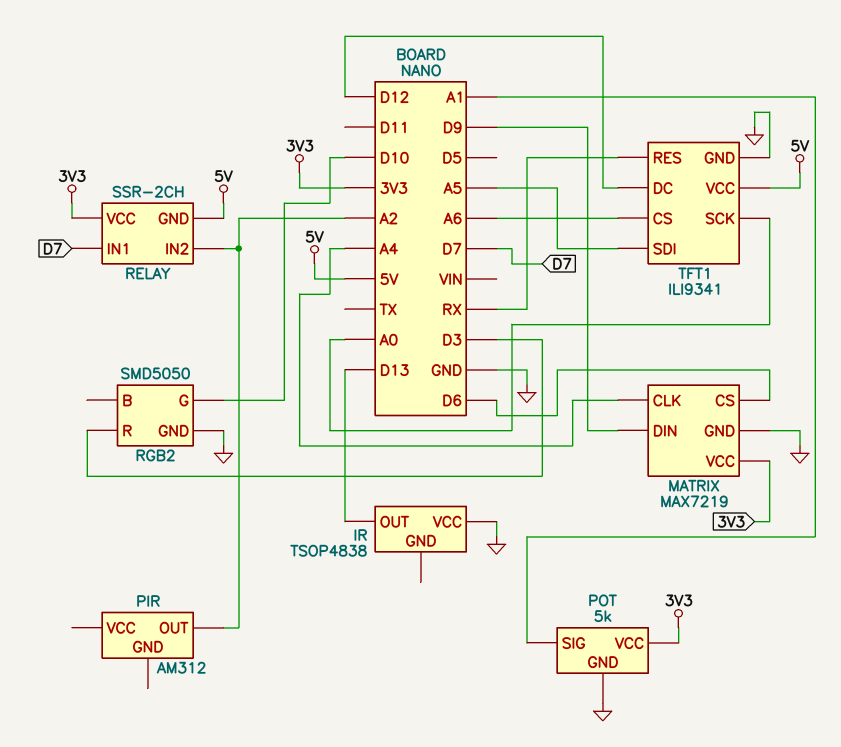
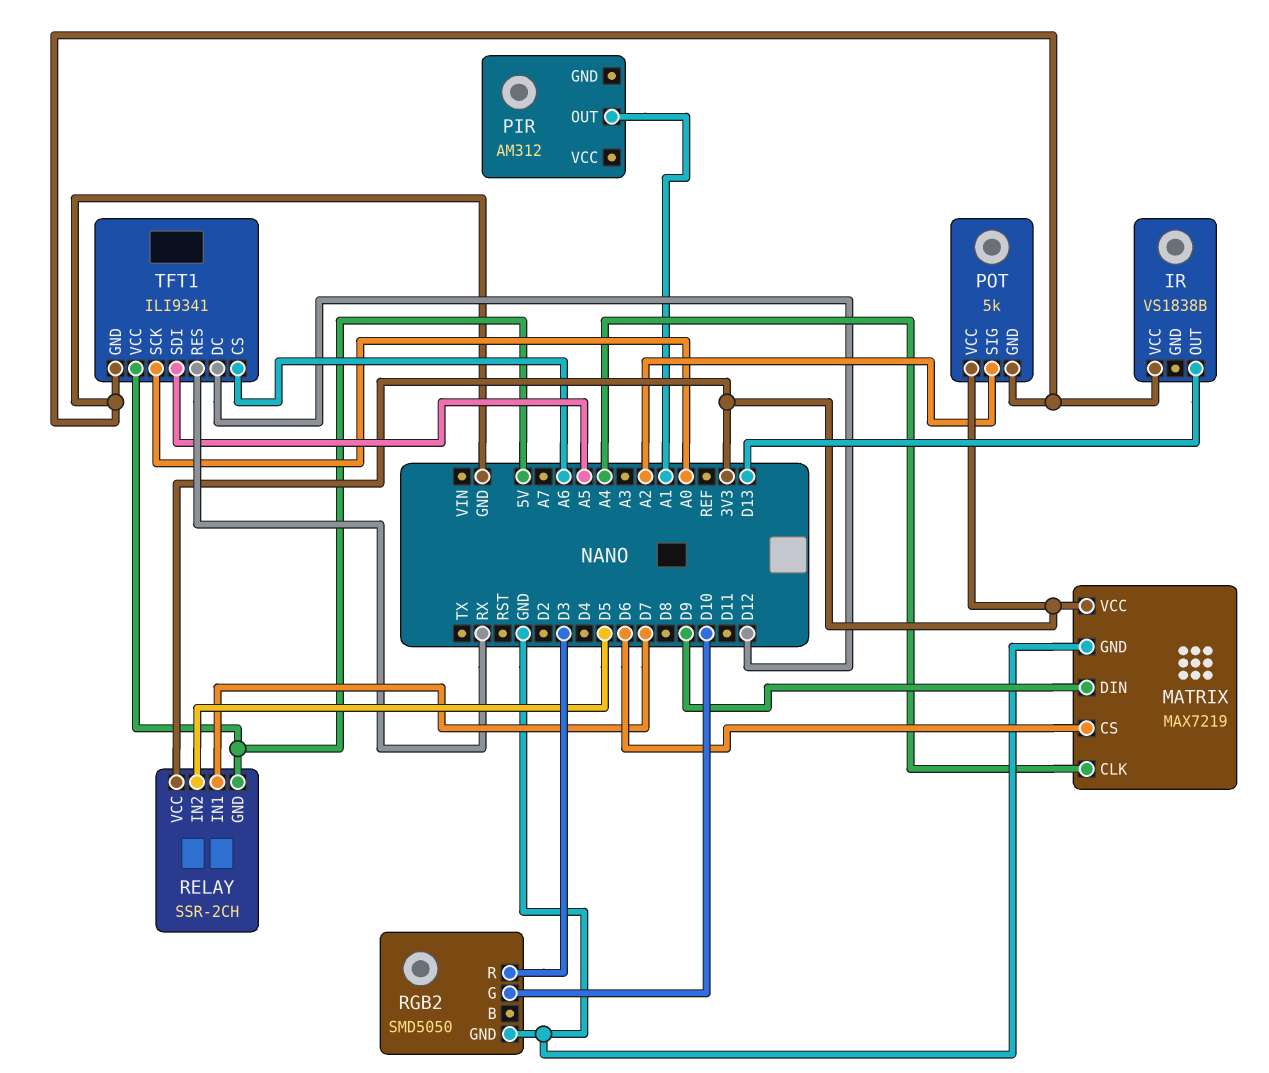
IR: TSOP4838 -> VS1838B
PIR pin OUT: A2 -> A1
POT pin SIG: A1 -> A2
RELAY pin IN2: A2 -> D5

